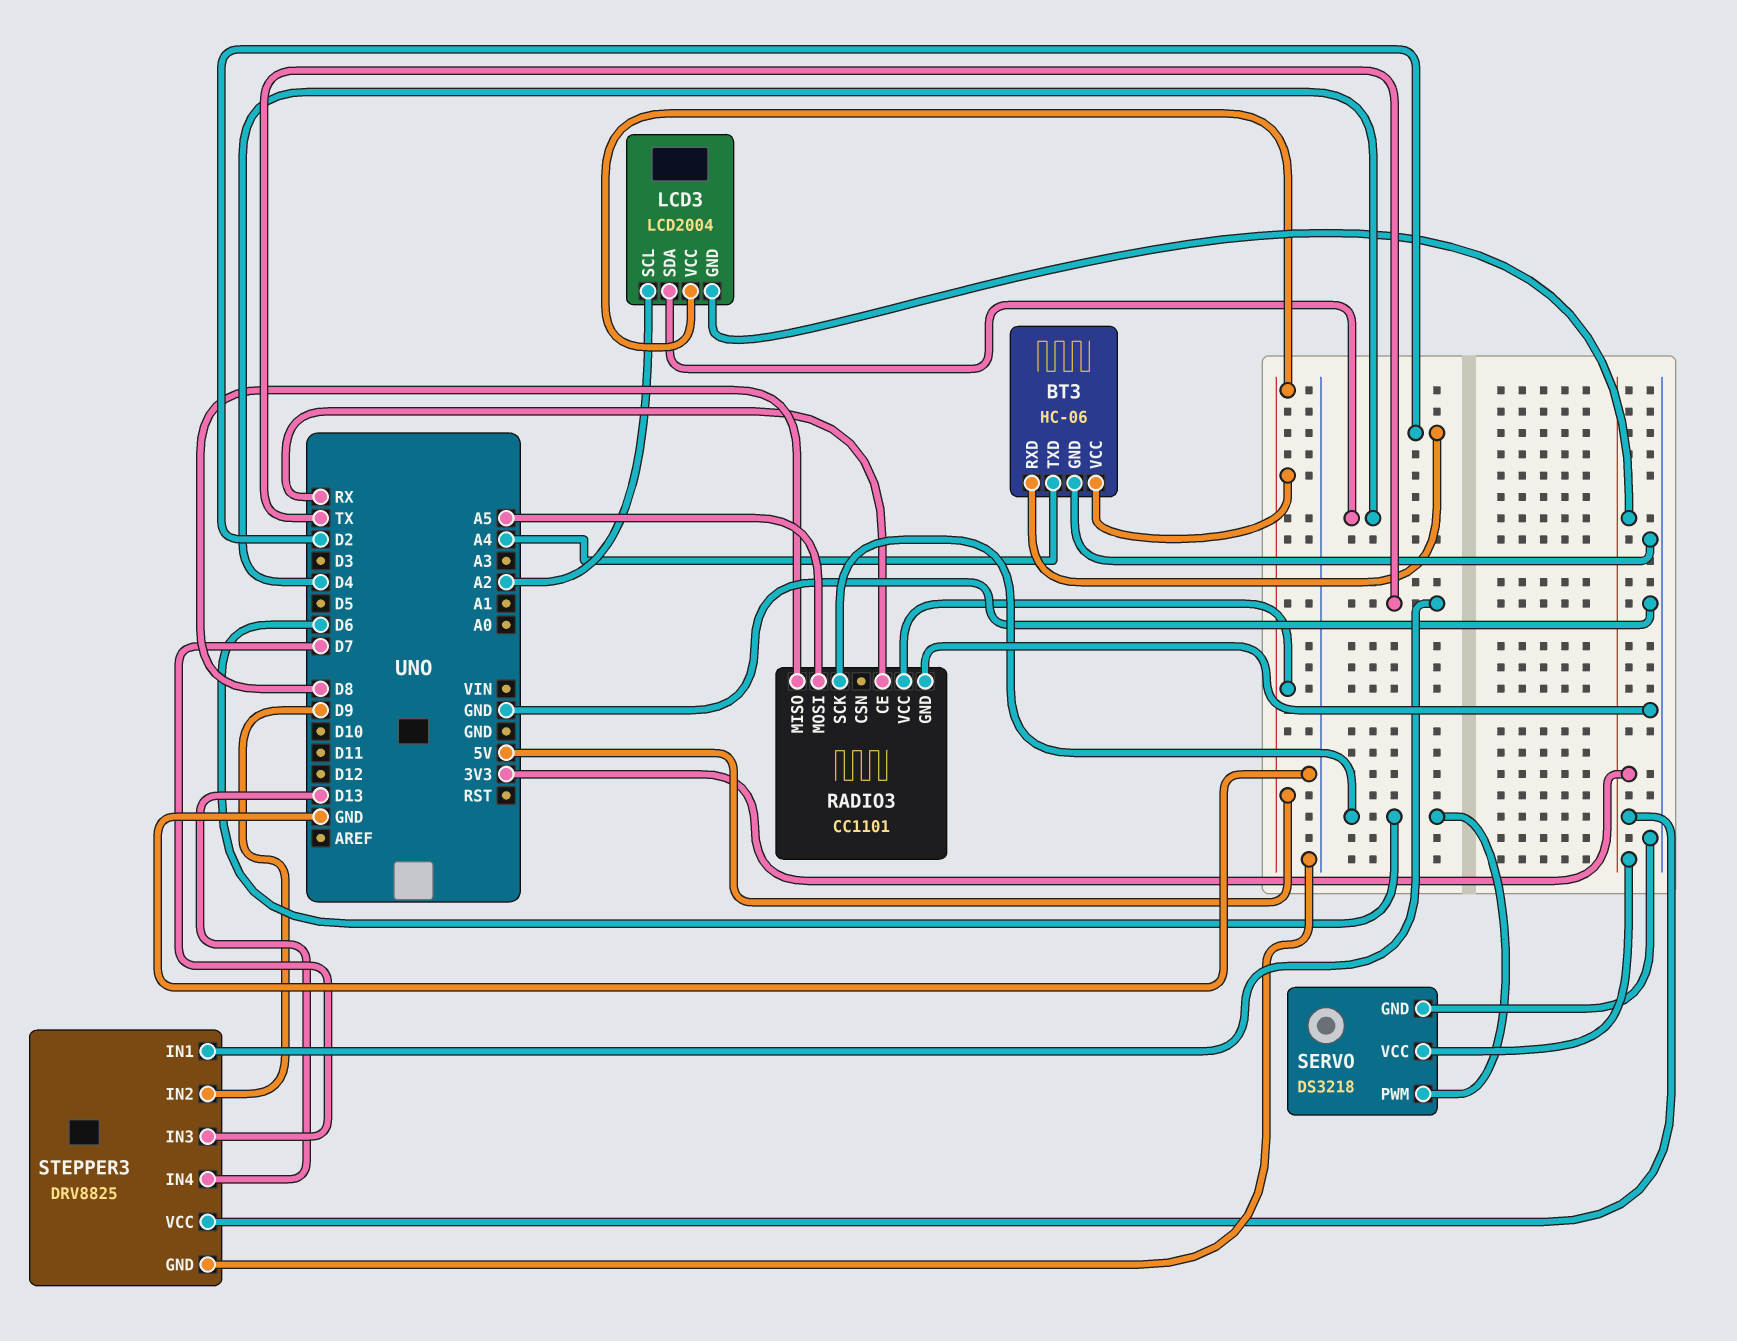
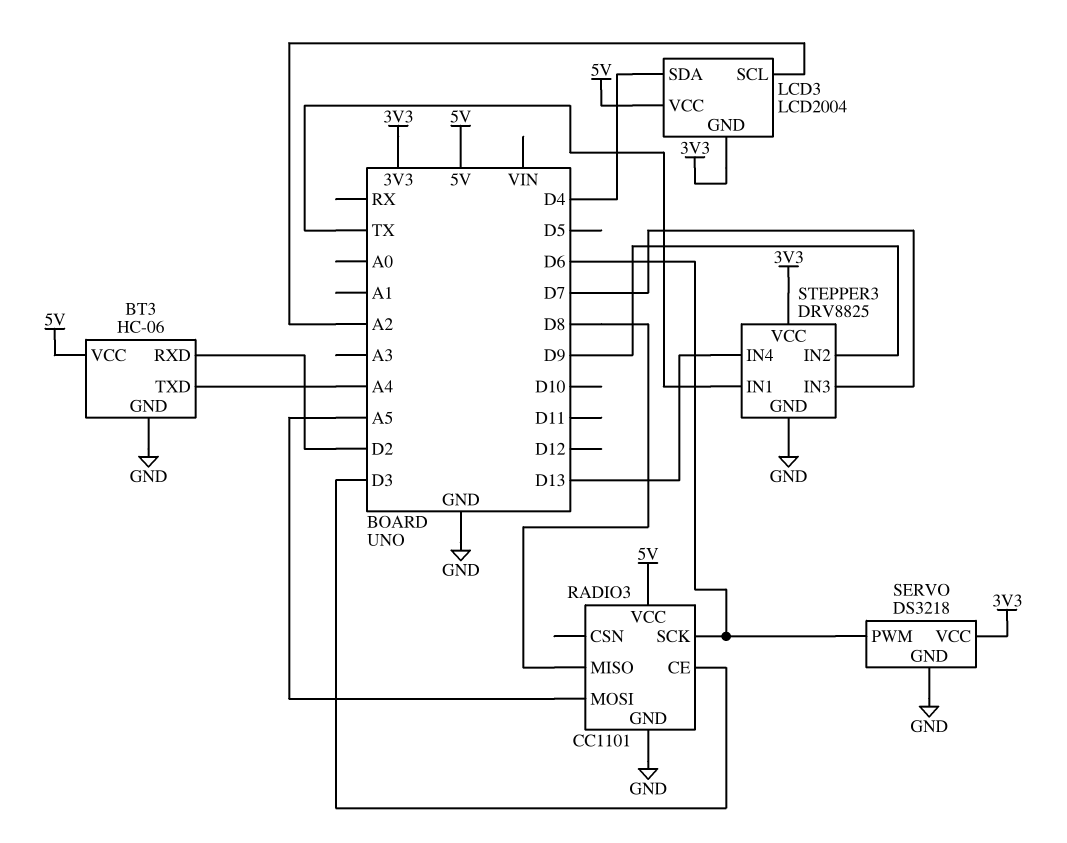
RADIO3 pin CE: RX -> D3

